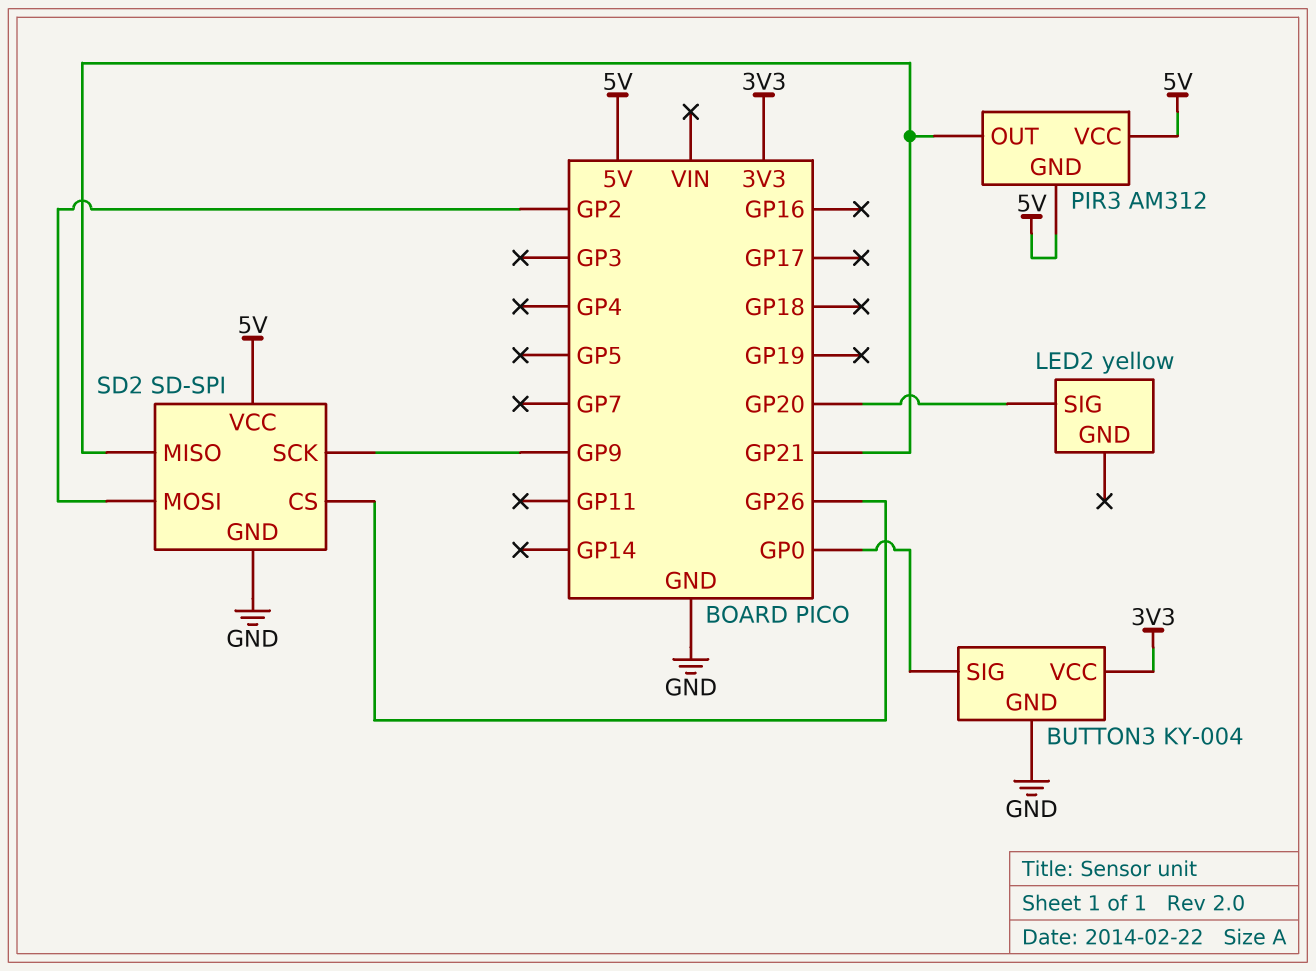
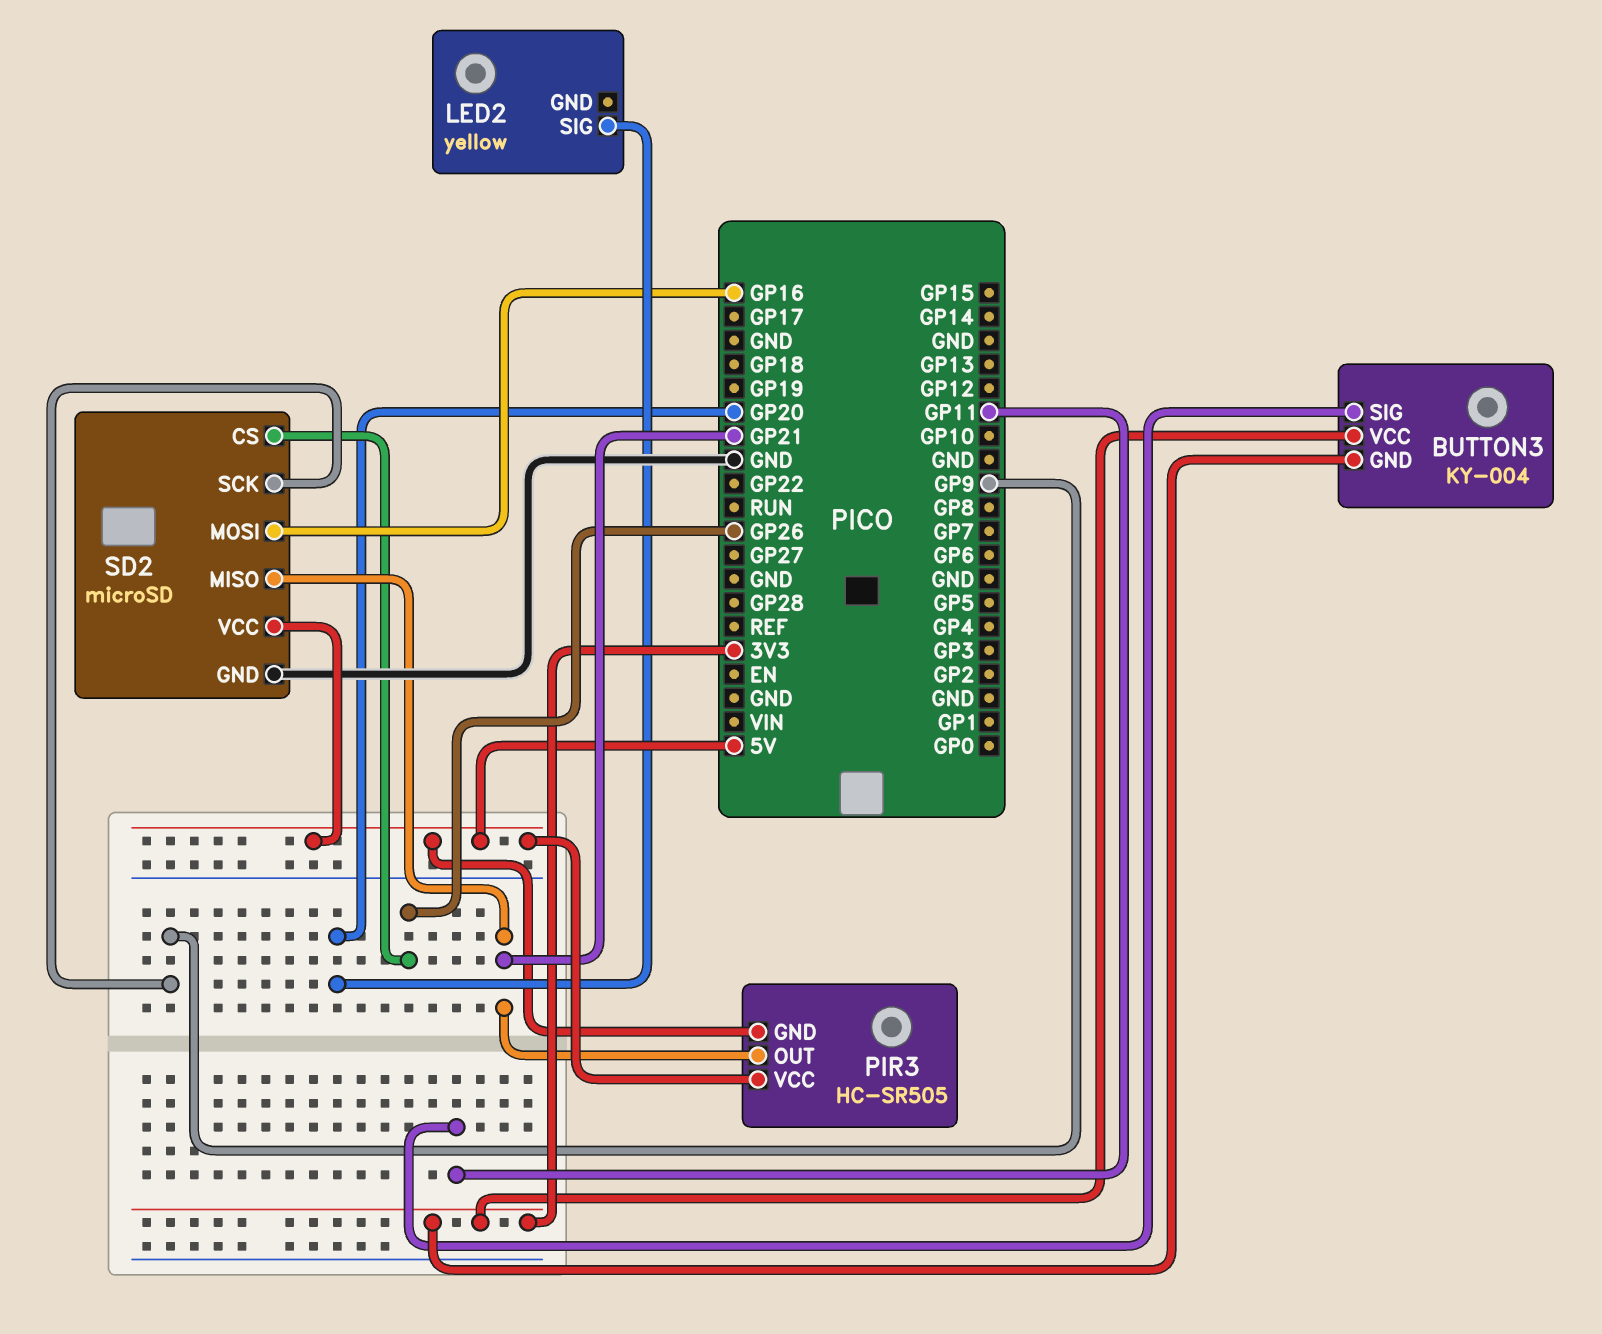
BUTTON3 pin GND: GND -> 3V3
BUTTON3 pin SIG: GP0 -> GP11
PIR3: AM312 -> HC-SR505
SD2: SD-SPI -> microSD
SD2 pin MOSI: GP2 -> GP16

